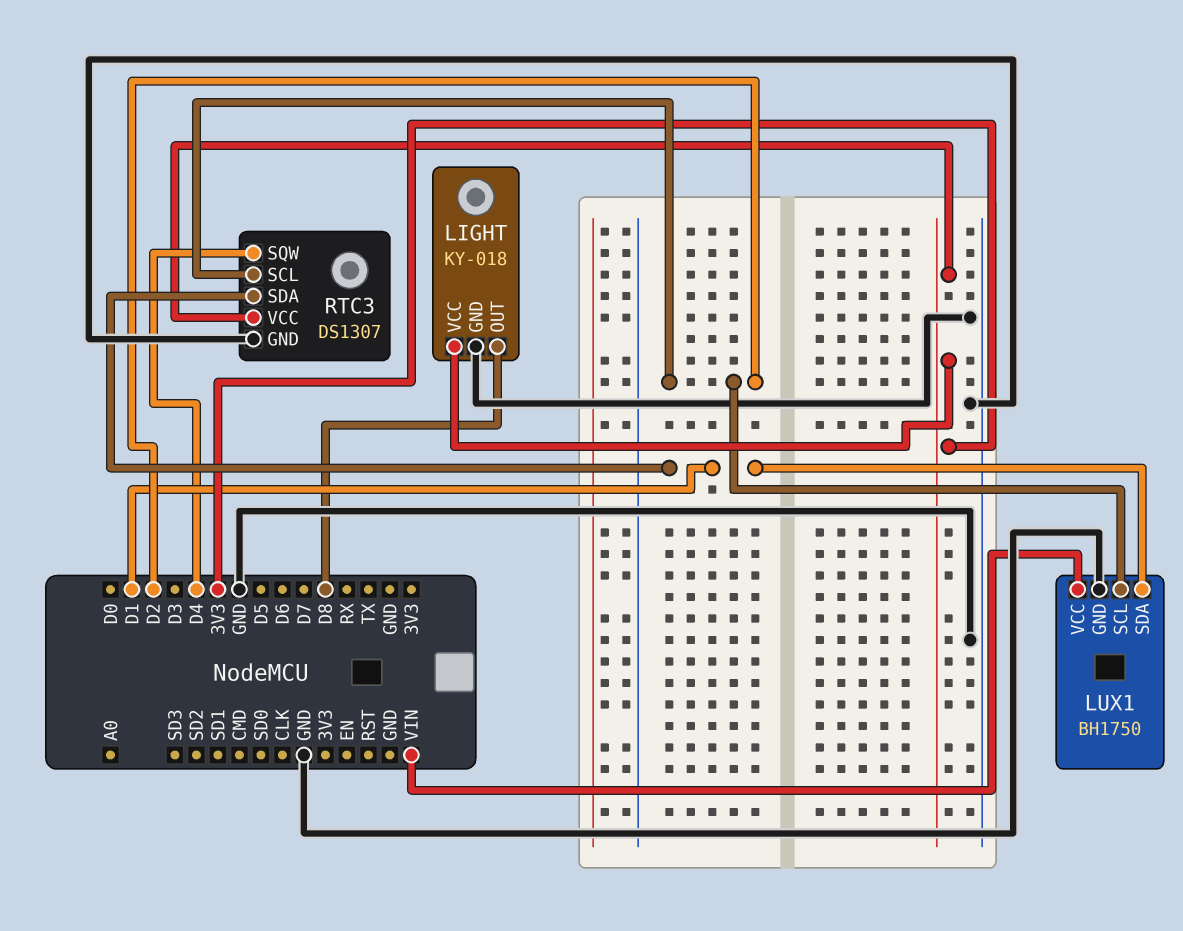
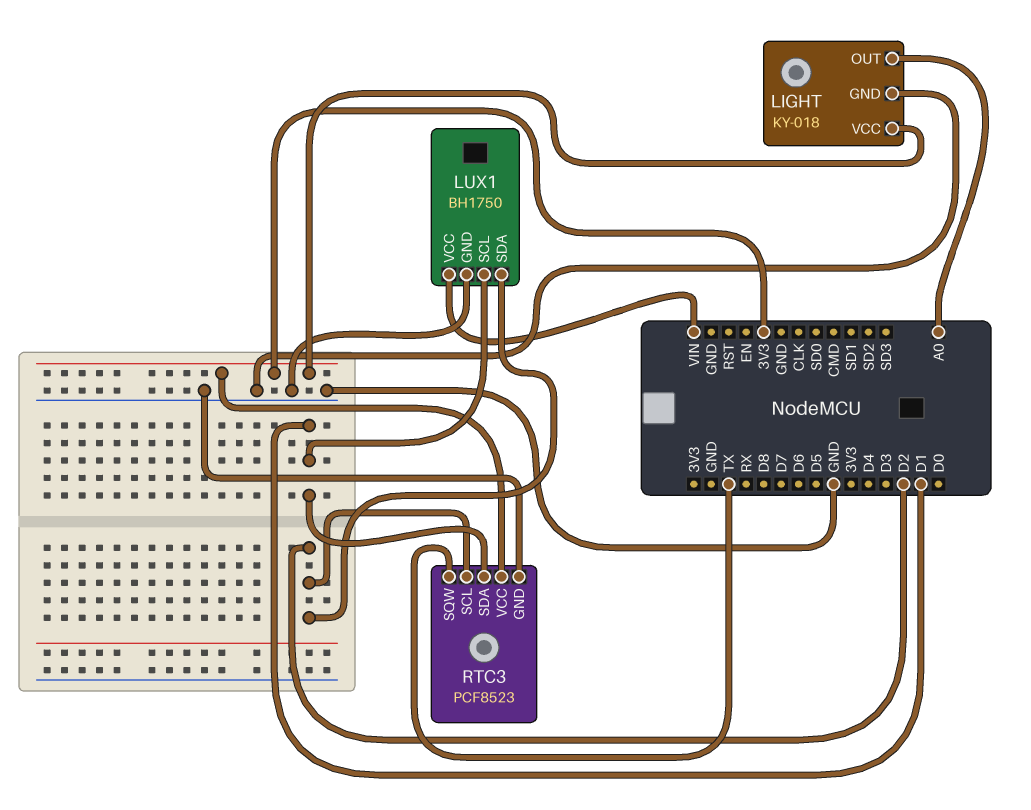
LIGHT pin OUT: D8 -> A0
LUX1 pin SCL: D2 -> D1
LUX1 pin SDA: D1 -> D2
RTC3: DS1307 -> PCF8523
RTC3 pin SQW: D4 -> TX

